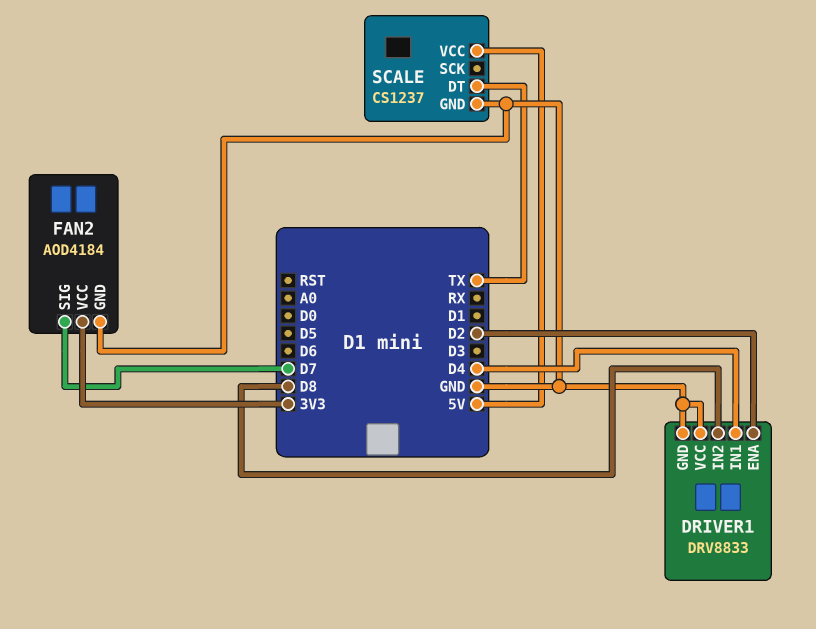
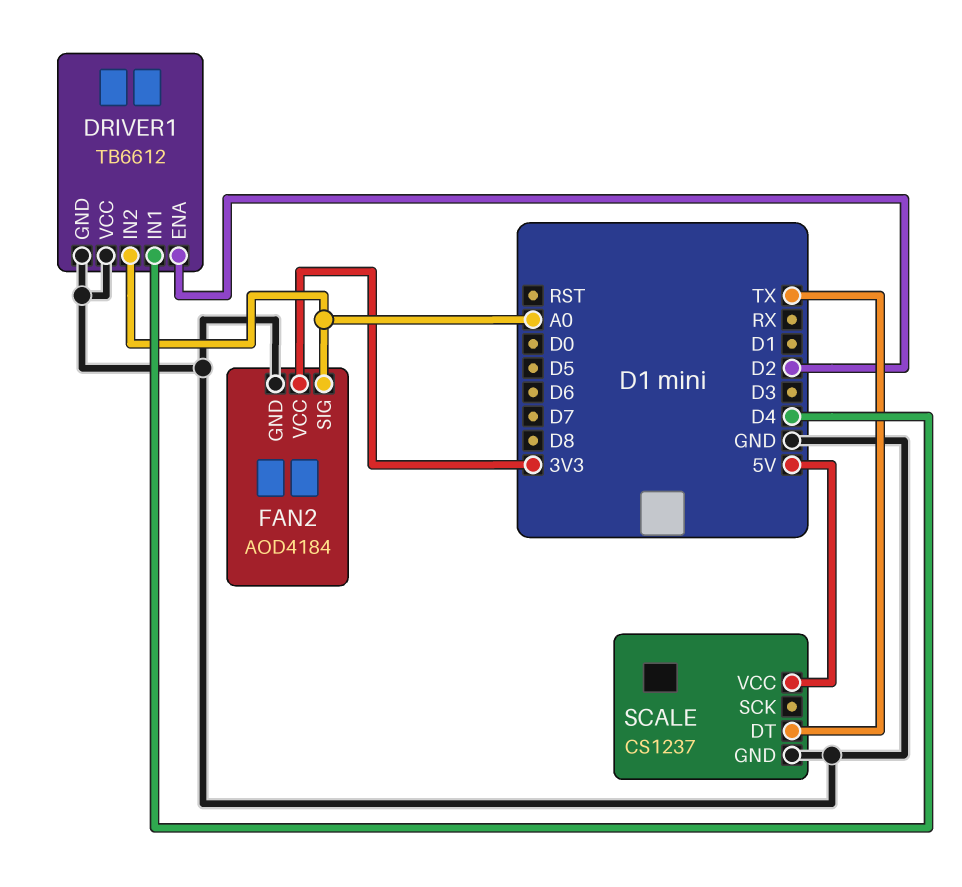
DRIVER1: DRV8833 -> TB6612
DRIVER1 pin IN2: D8 -> A0
FAN2 pin SIG: D7 -> A0

